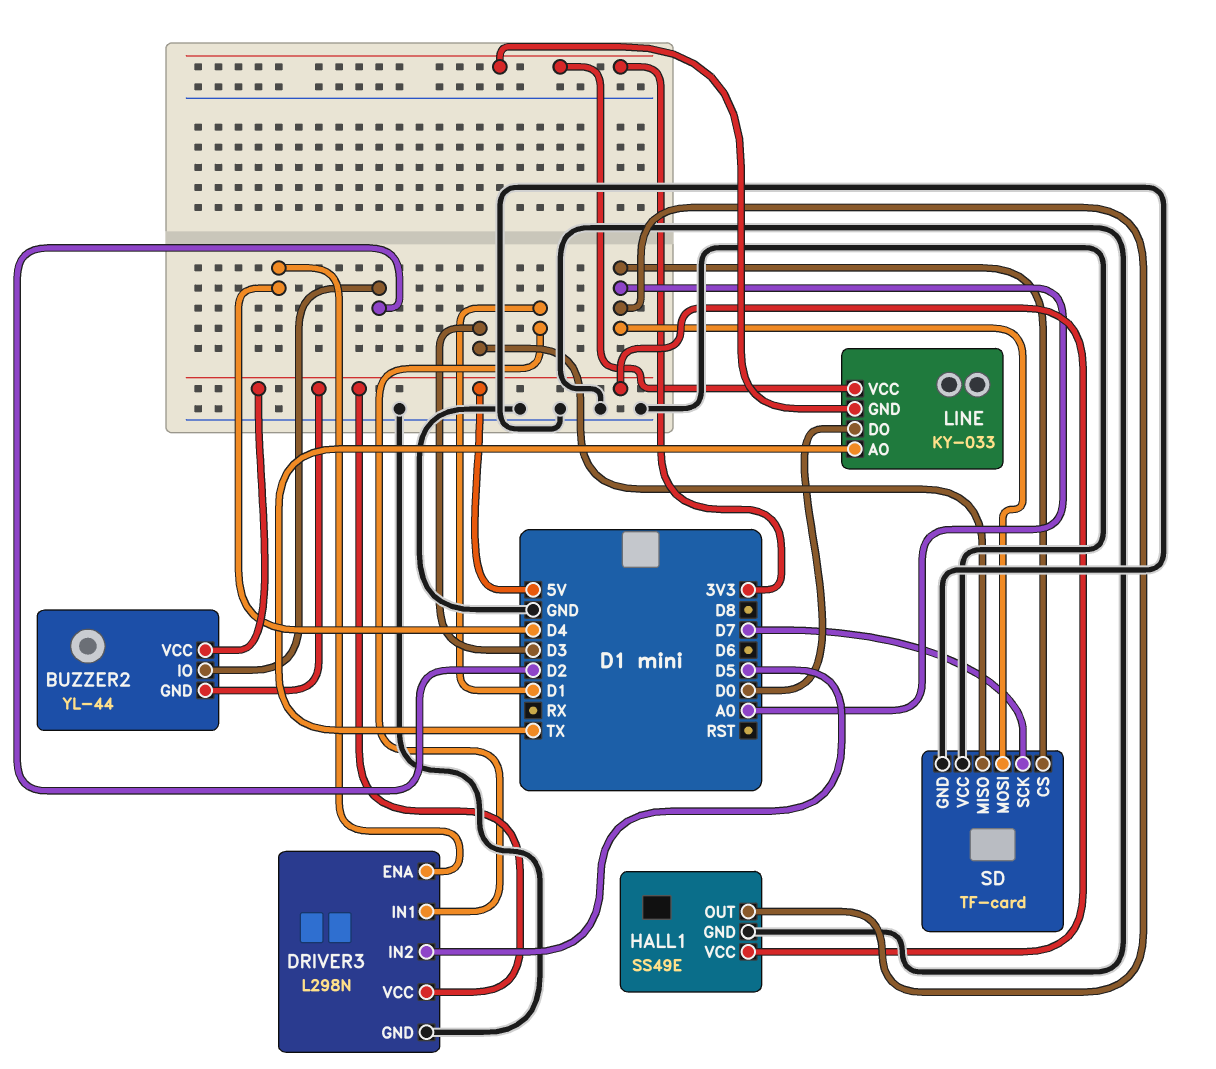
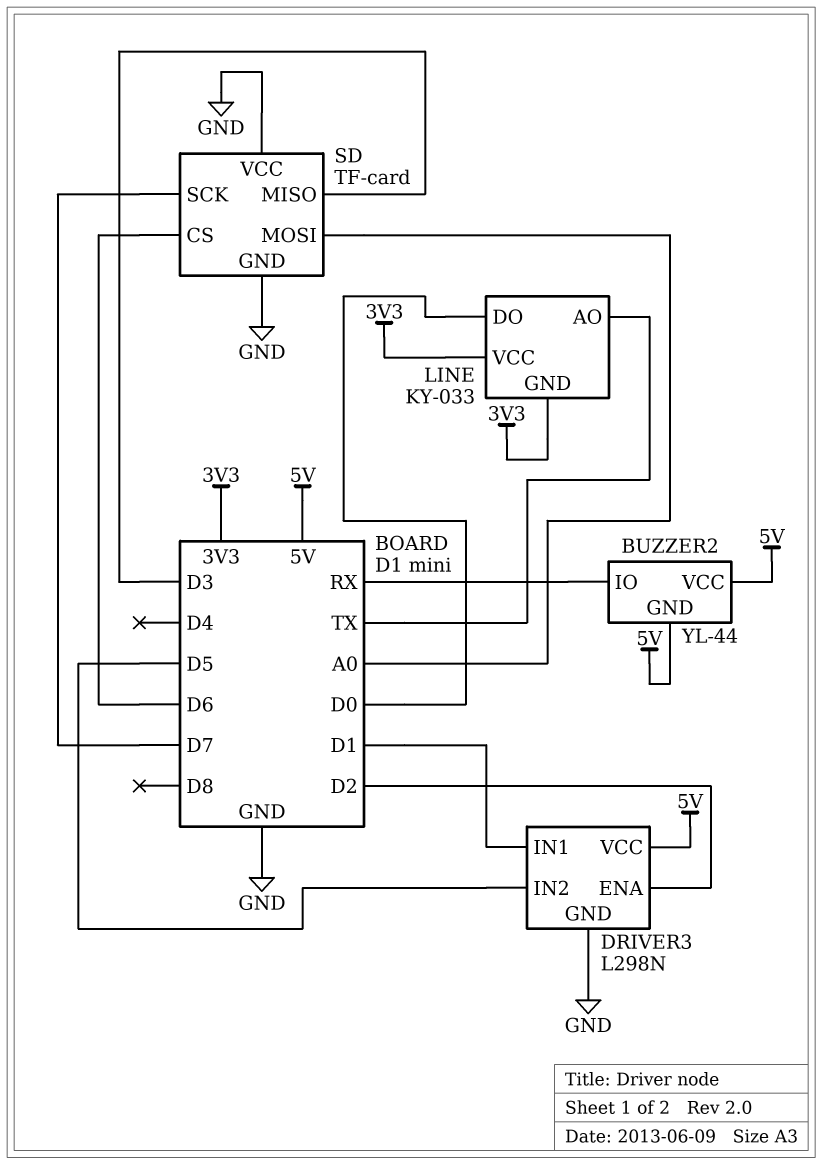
BUZZER2 pin IO: D2 -> RX
DRIVER3 pin ENA: D4 -> D2
HALL1: SS49E -> none
HALL1 pin GND: GND -> none
HALL1 pin OUT: A0 -> none
HALL1 pin VCC: 5V -> none
SD pin CS: A0 -> D6

